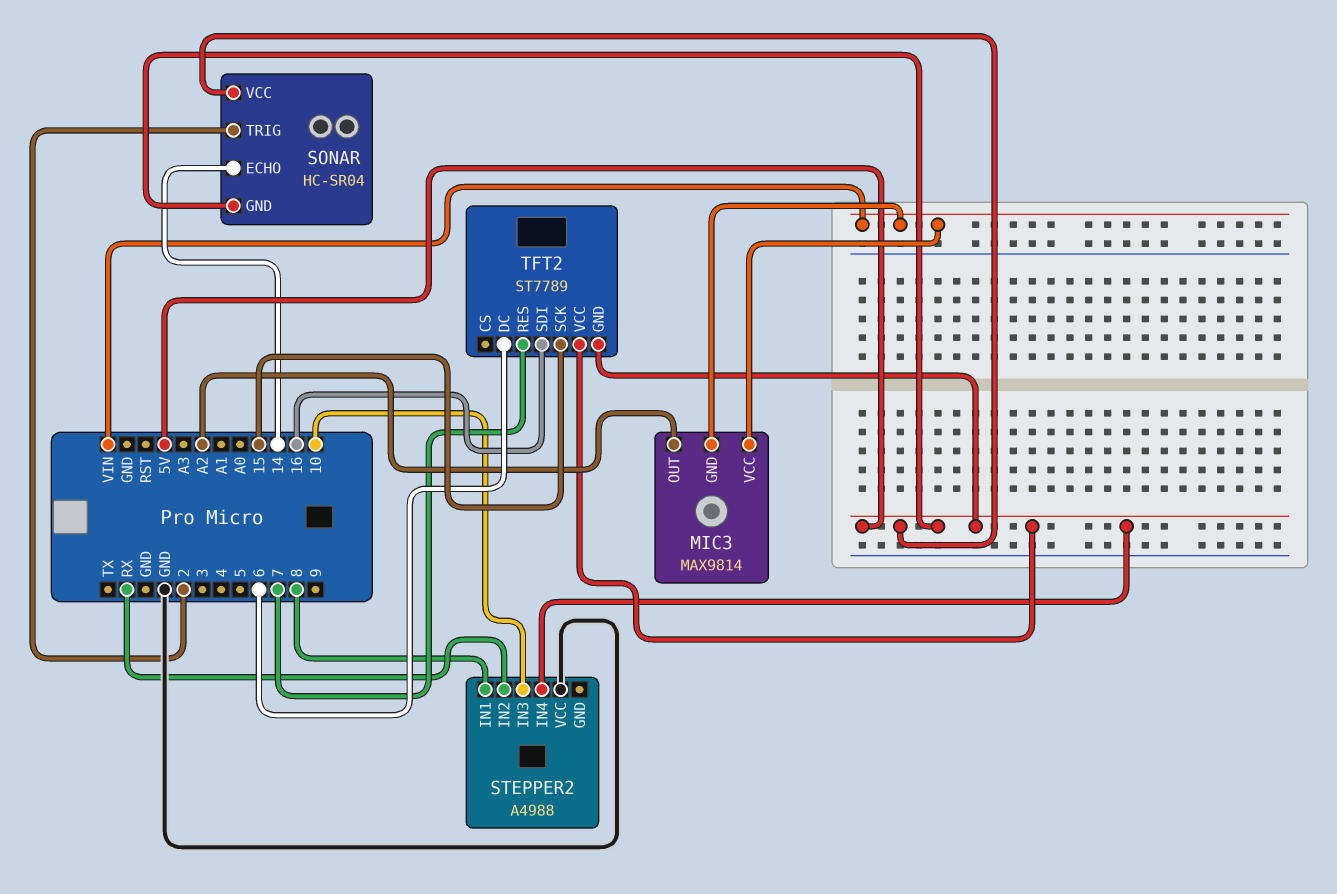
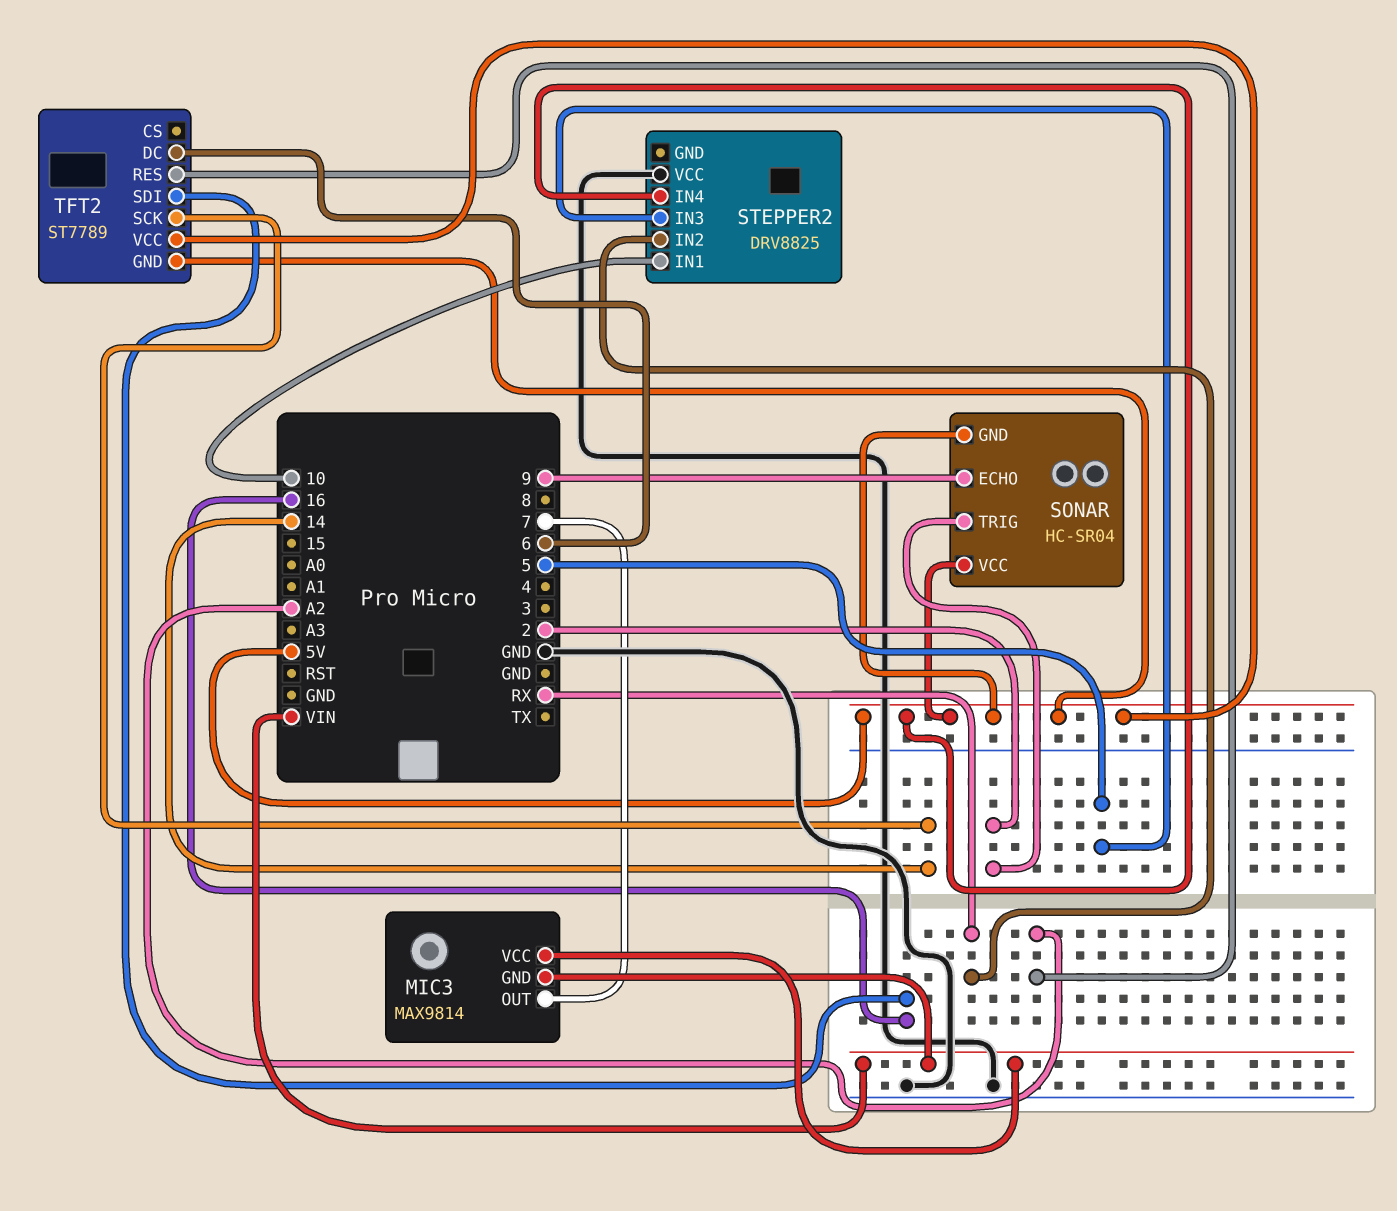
MIC3 pin OUT: A2 -> 7
SONAR pin ECHO: 14 -> 9
STEPPER2: A4988 -> DRV8825
STEPPER2 pin IN1: 8 -> 10
STEPPER2 pin IN3: 10 -> 5
TFT2 pin RES: 7 -> A2
TFT2 pin SCK: 15 -> 14

